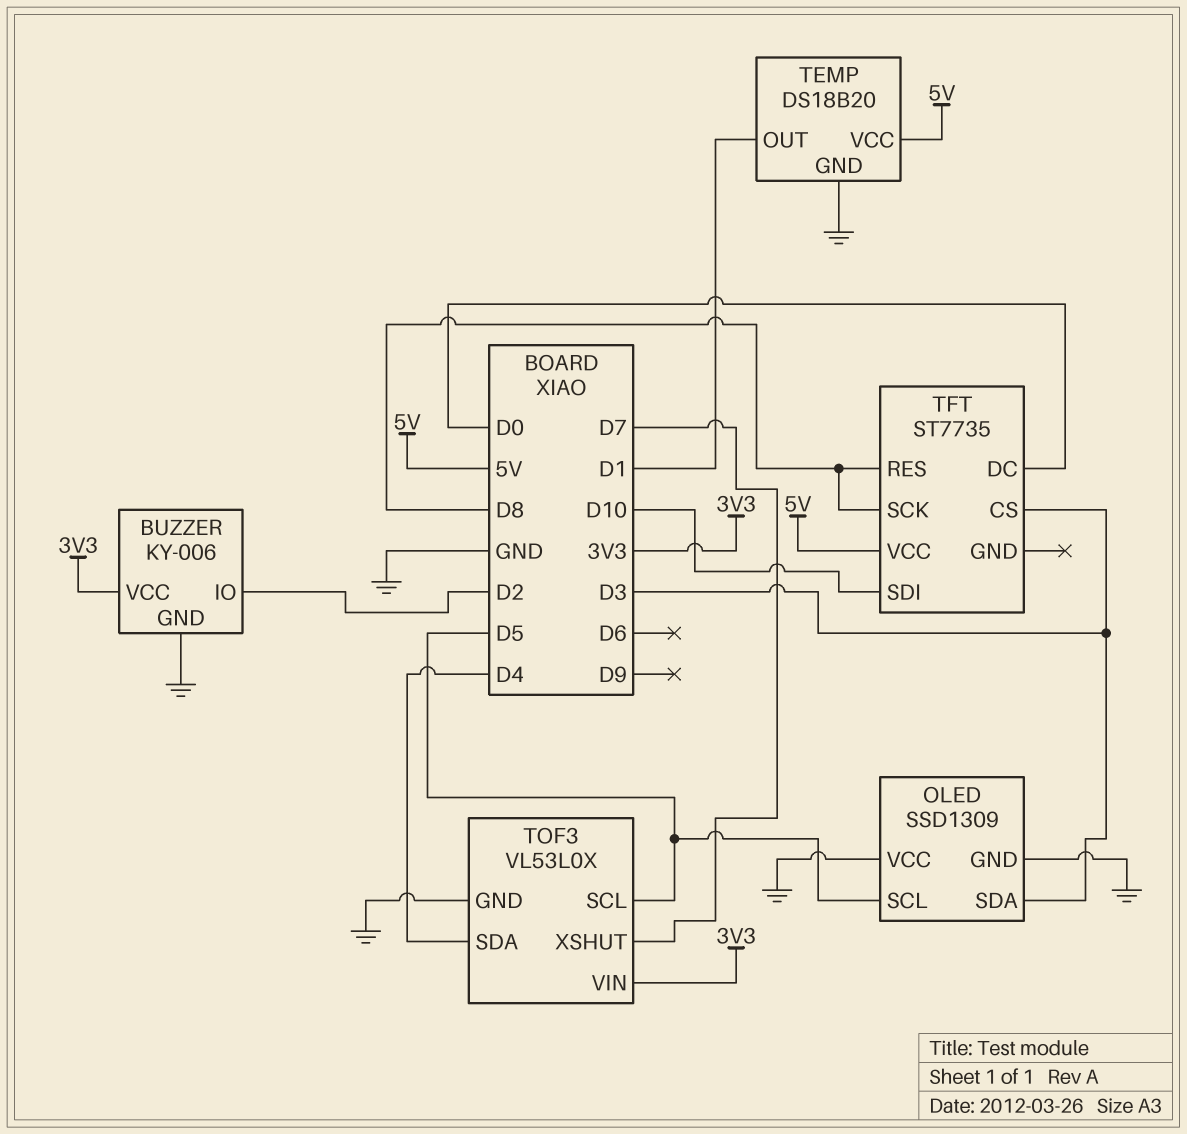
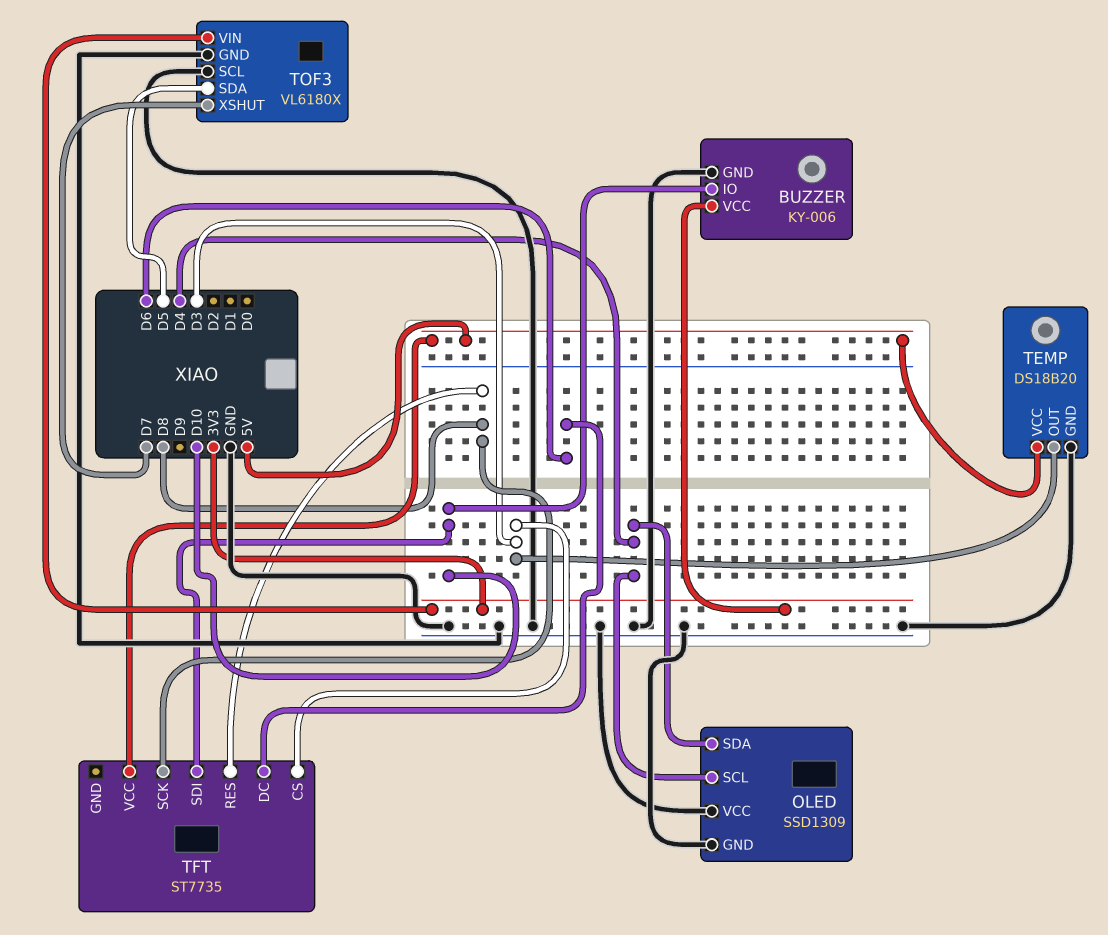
BUZZER pin IO: D2 -> D10
OLED pin SCL: D5 -> D4
OLED pin SDA: D3 -> D4
TEMP pin OUT: D1 -> D3
TFT pin DC: D0 -> D6
TOF3: VL53L0X -> VL6180X
TOF3 pin SCL: D5 -> GND
TOF3 pin SDA: D4 -> D5

